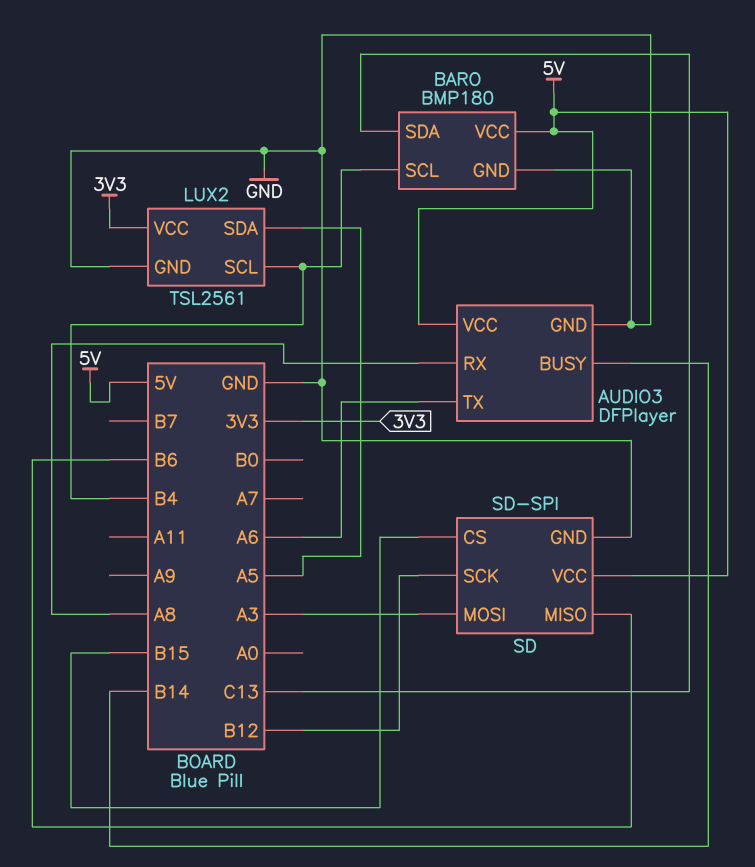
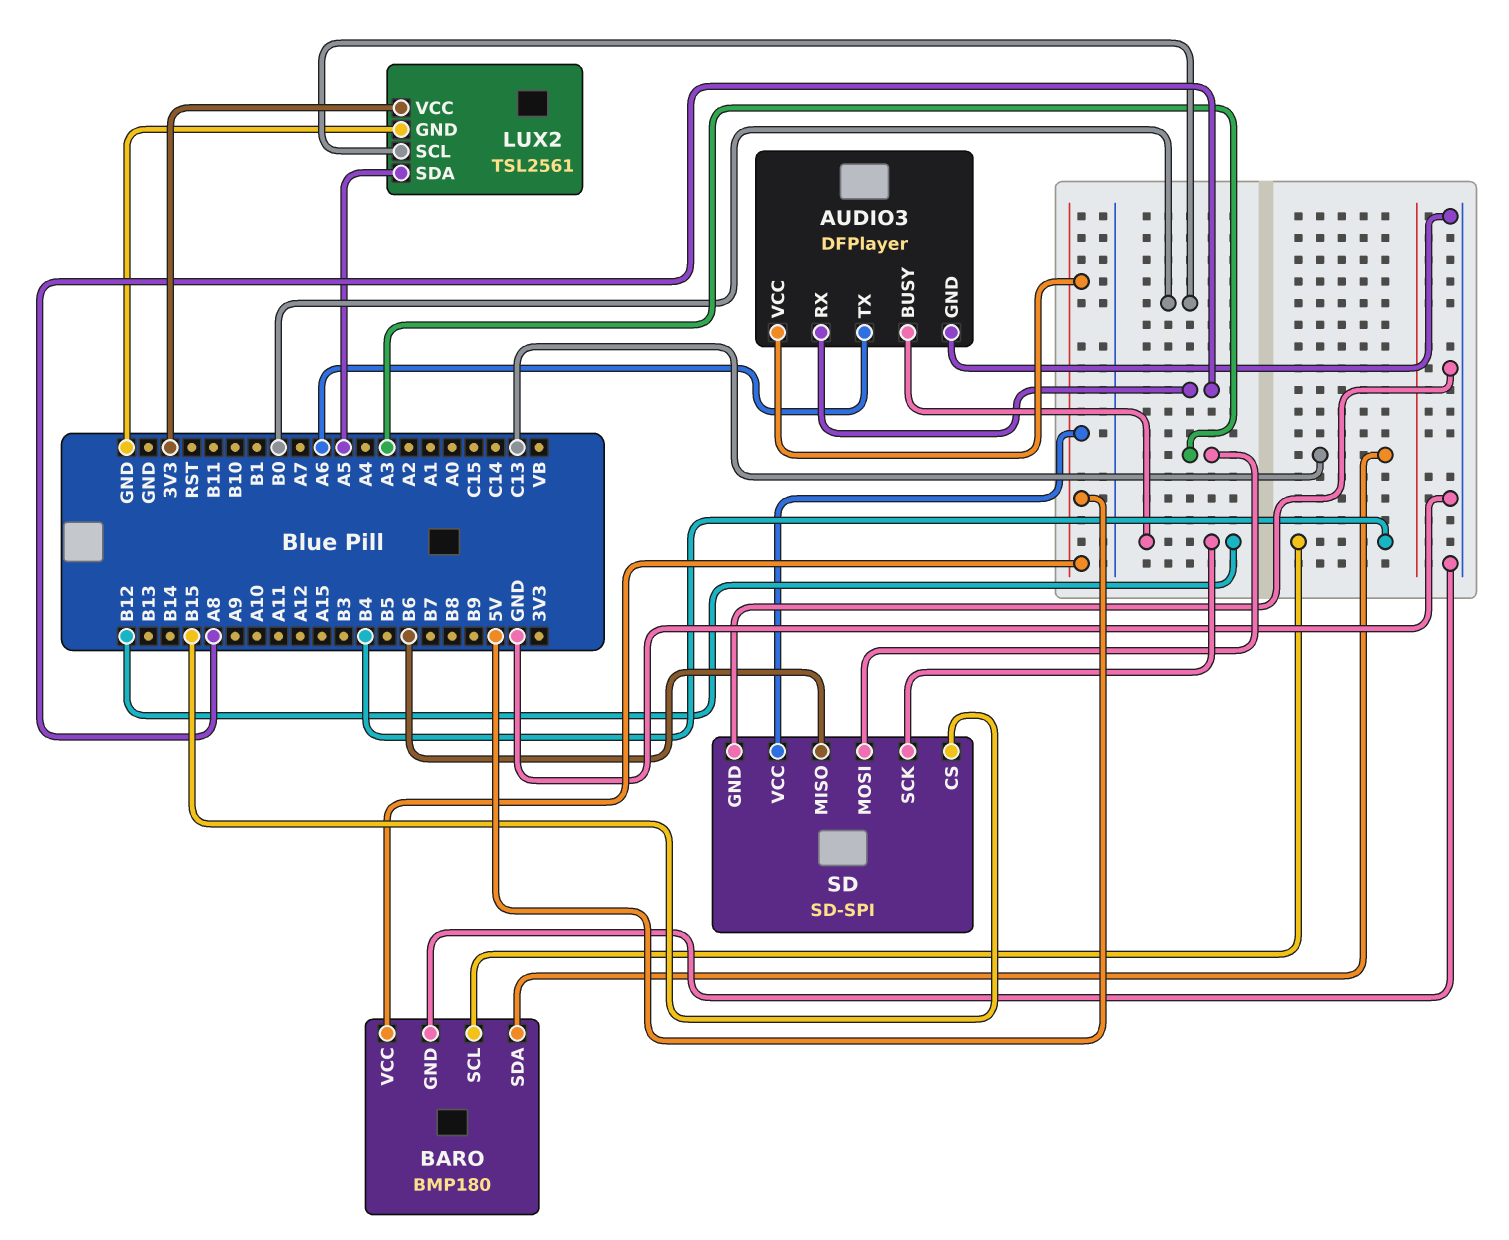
AUDIO3 pin BUSY: B14 -> B12
LUX2 pin SCL: B4 -> B0

